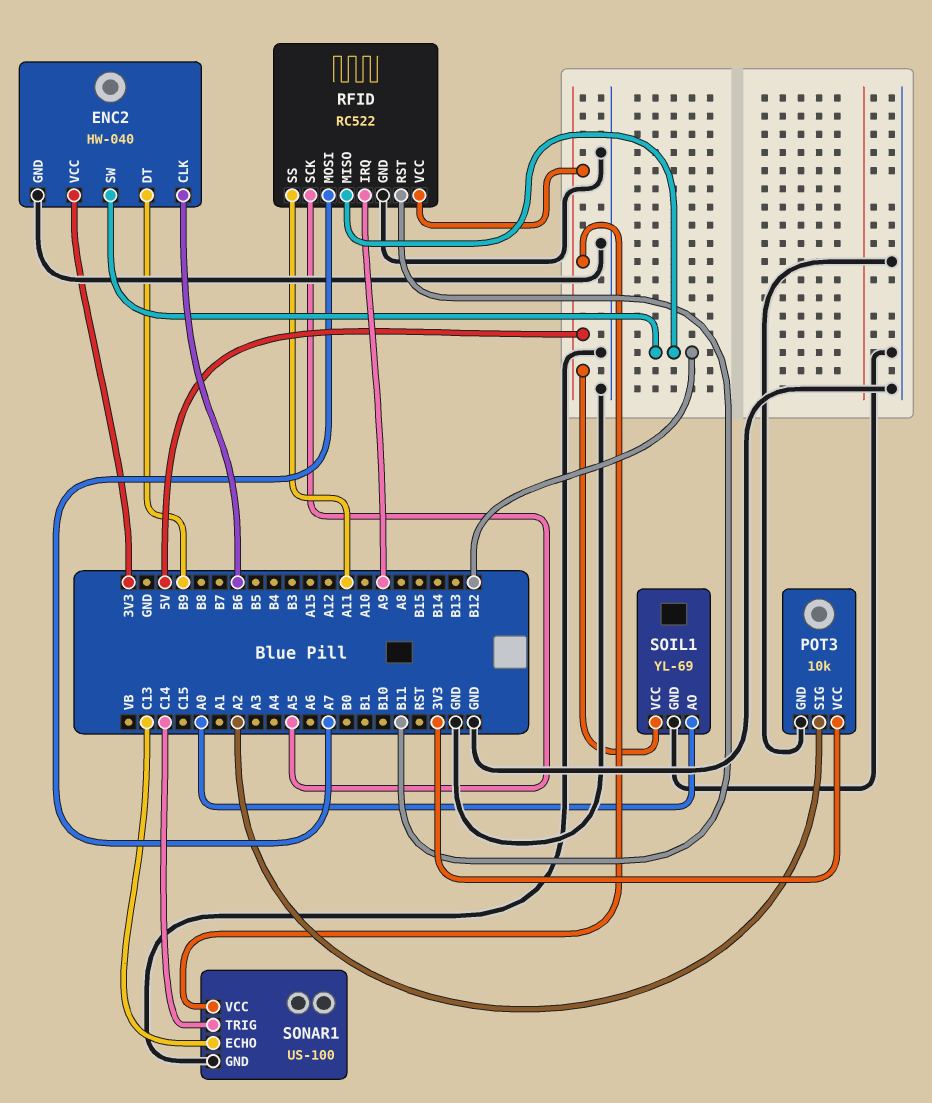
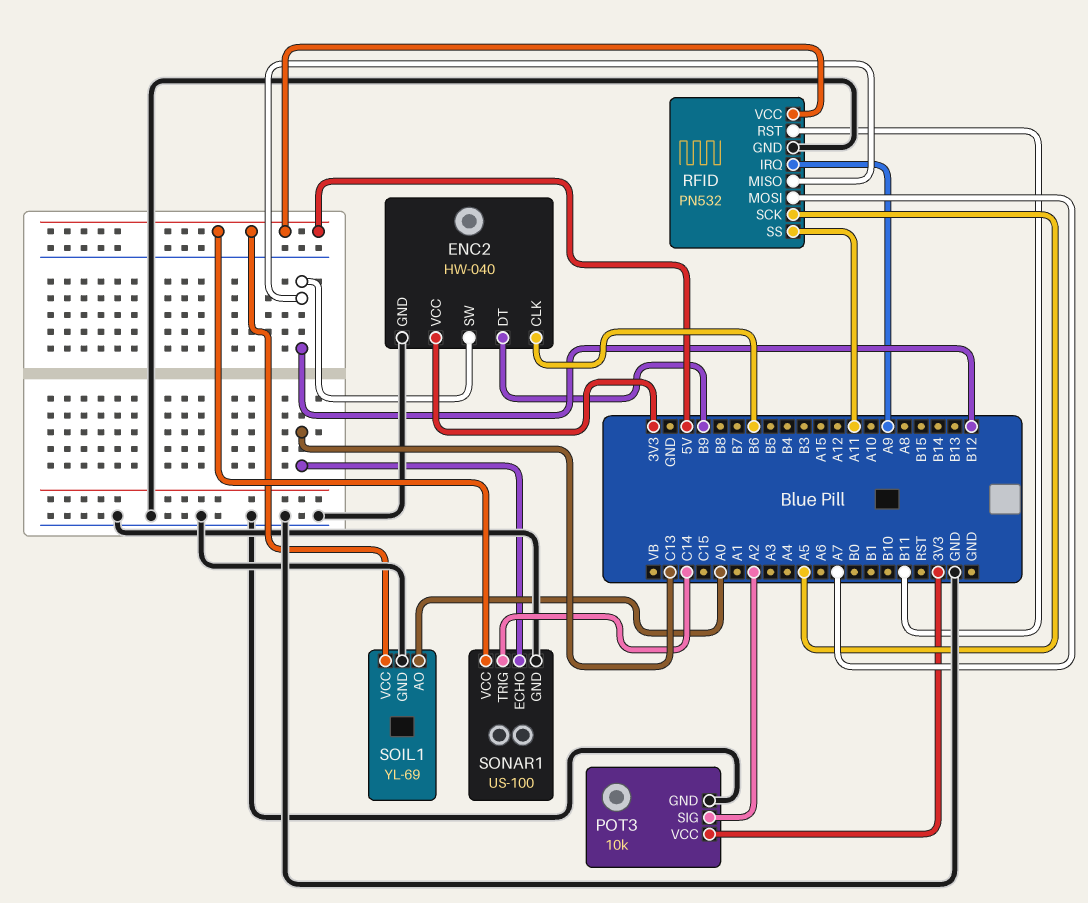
RFID: RC522 -> PN532

